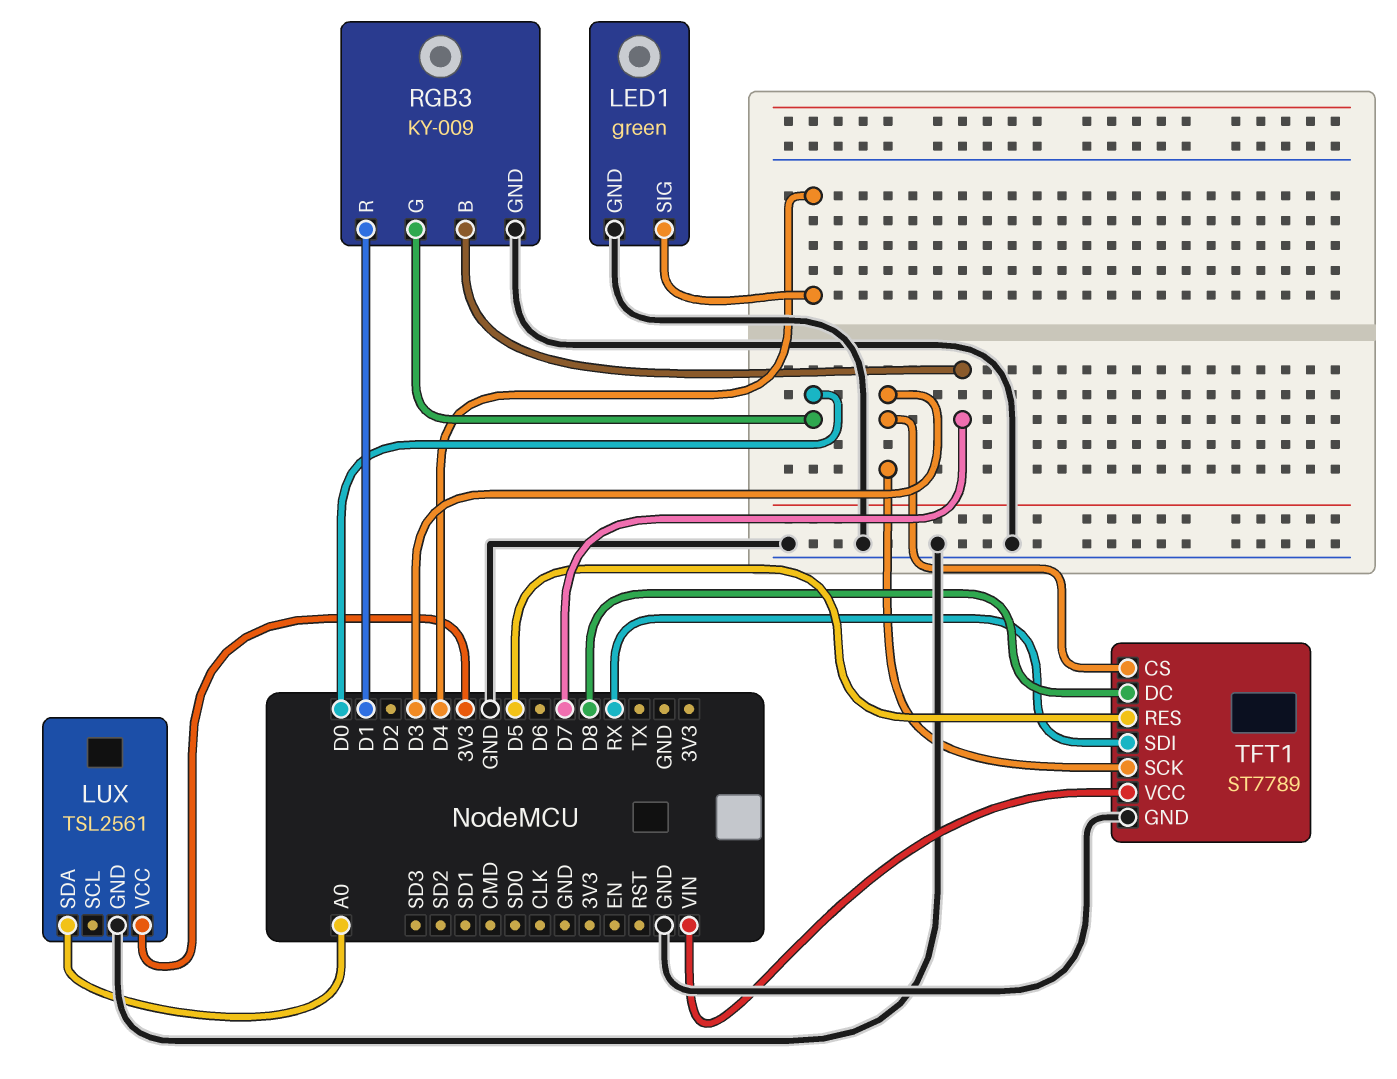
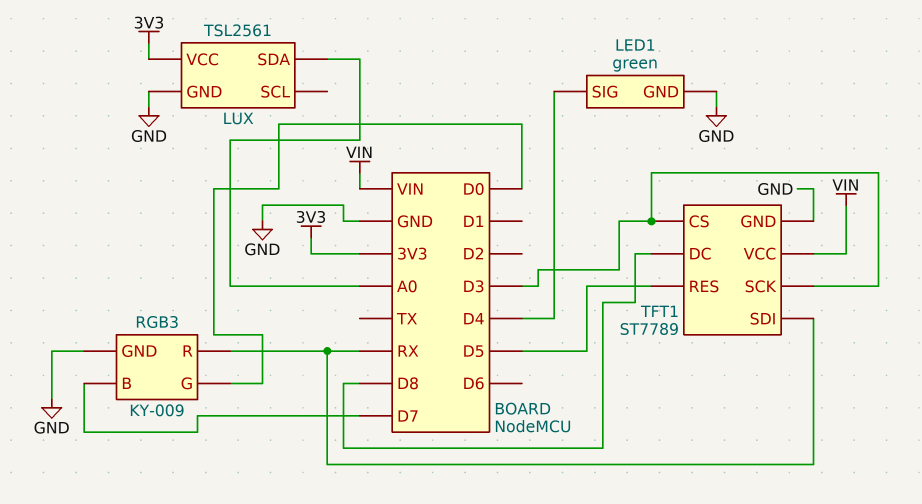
RGB3 pin R: D1 -> RX

